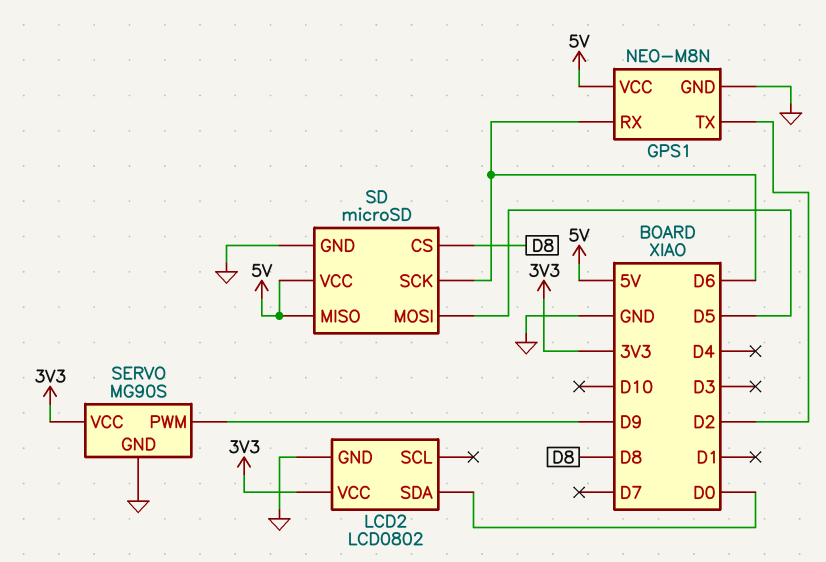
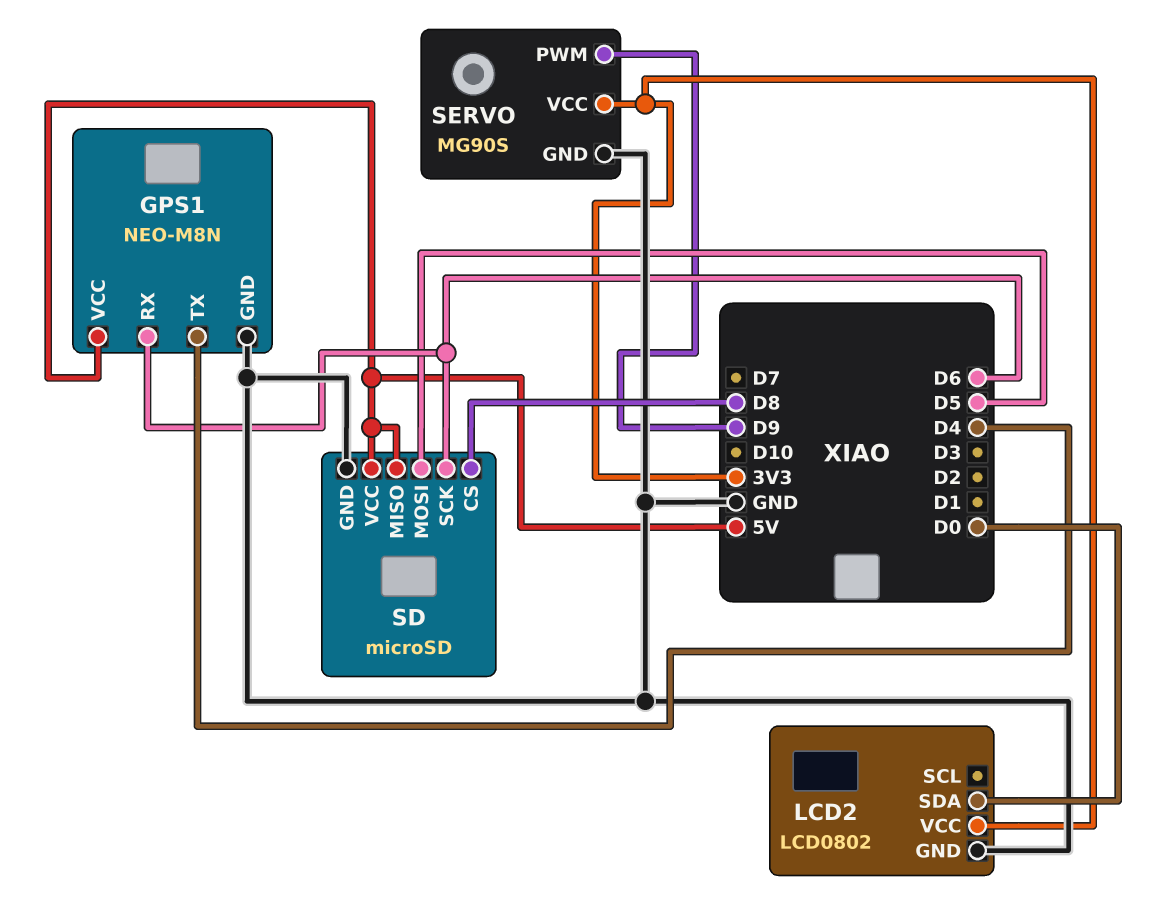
GPS1 pin TX: D2 -> D4

